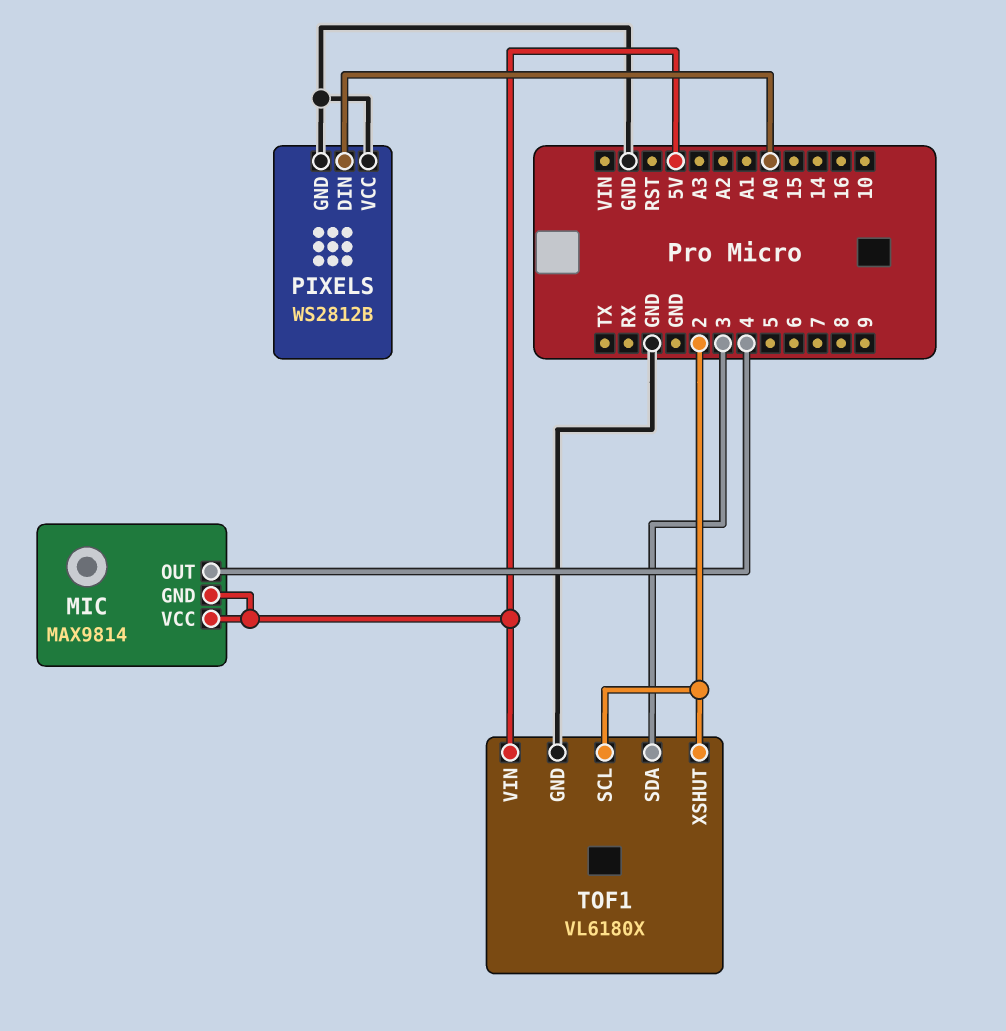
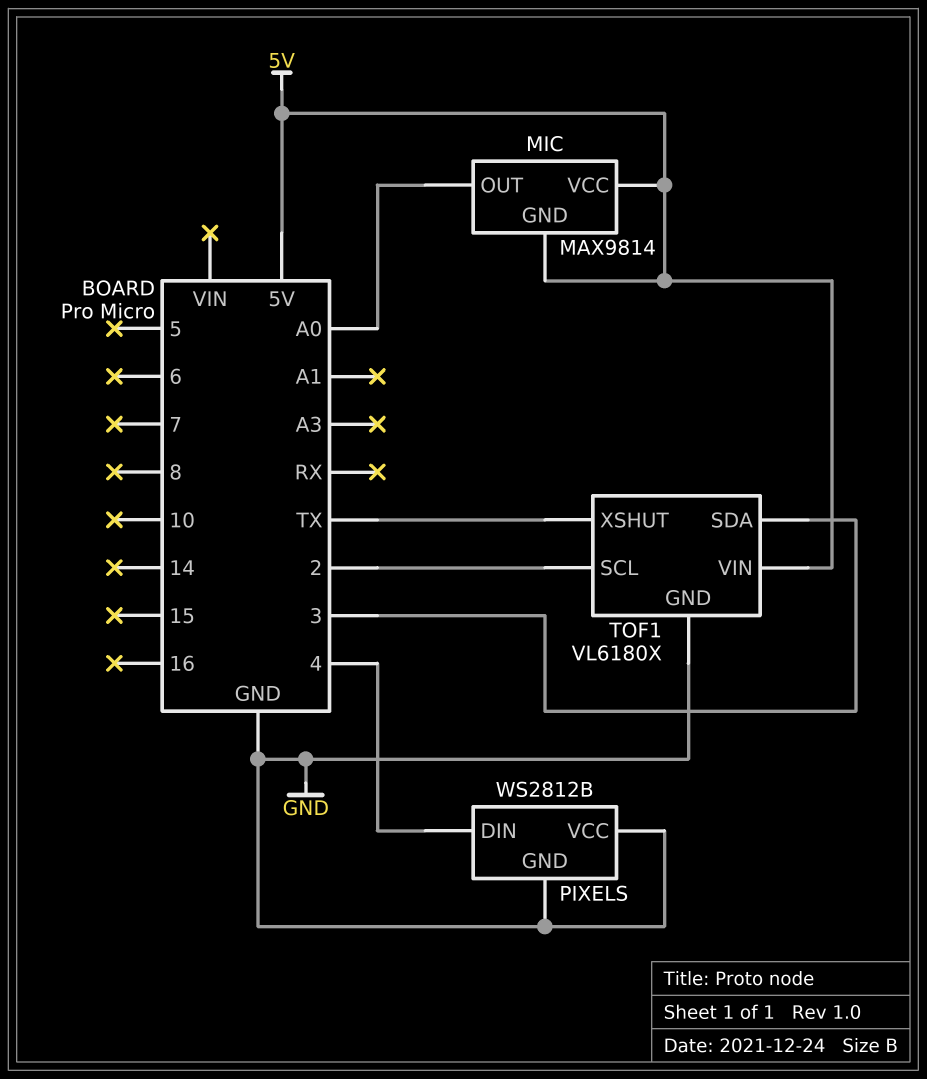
MIC pin OUT: 4 -> A0
PIXELS pin DIN: A0 -> 4
TOF1 pin XSHUT: 2 -> TX

